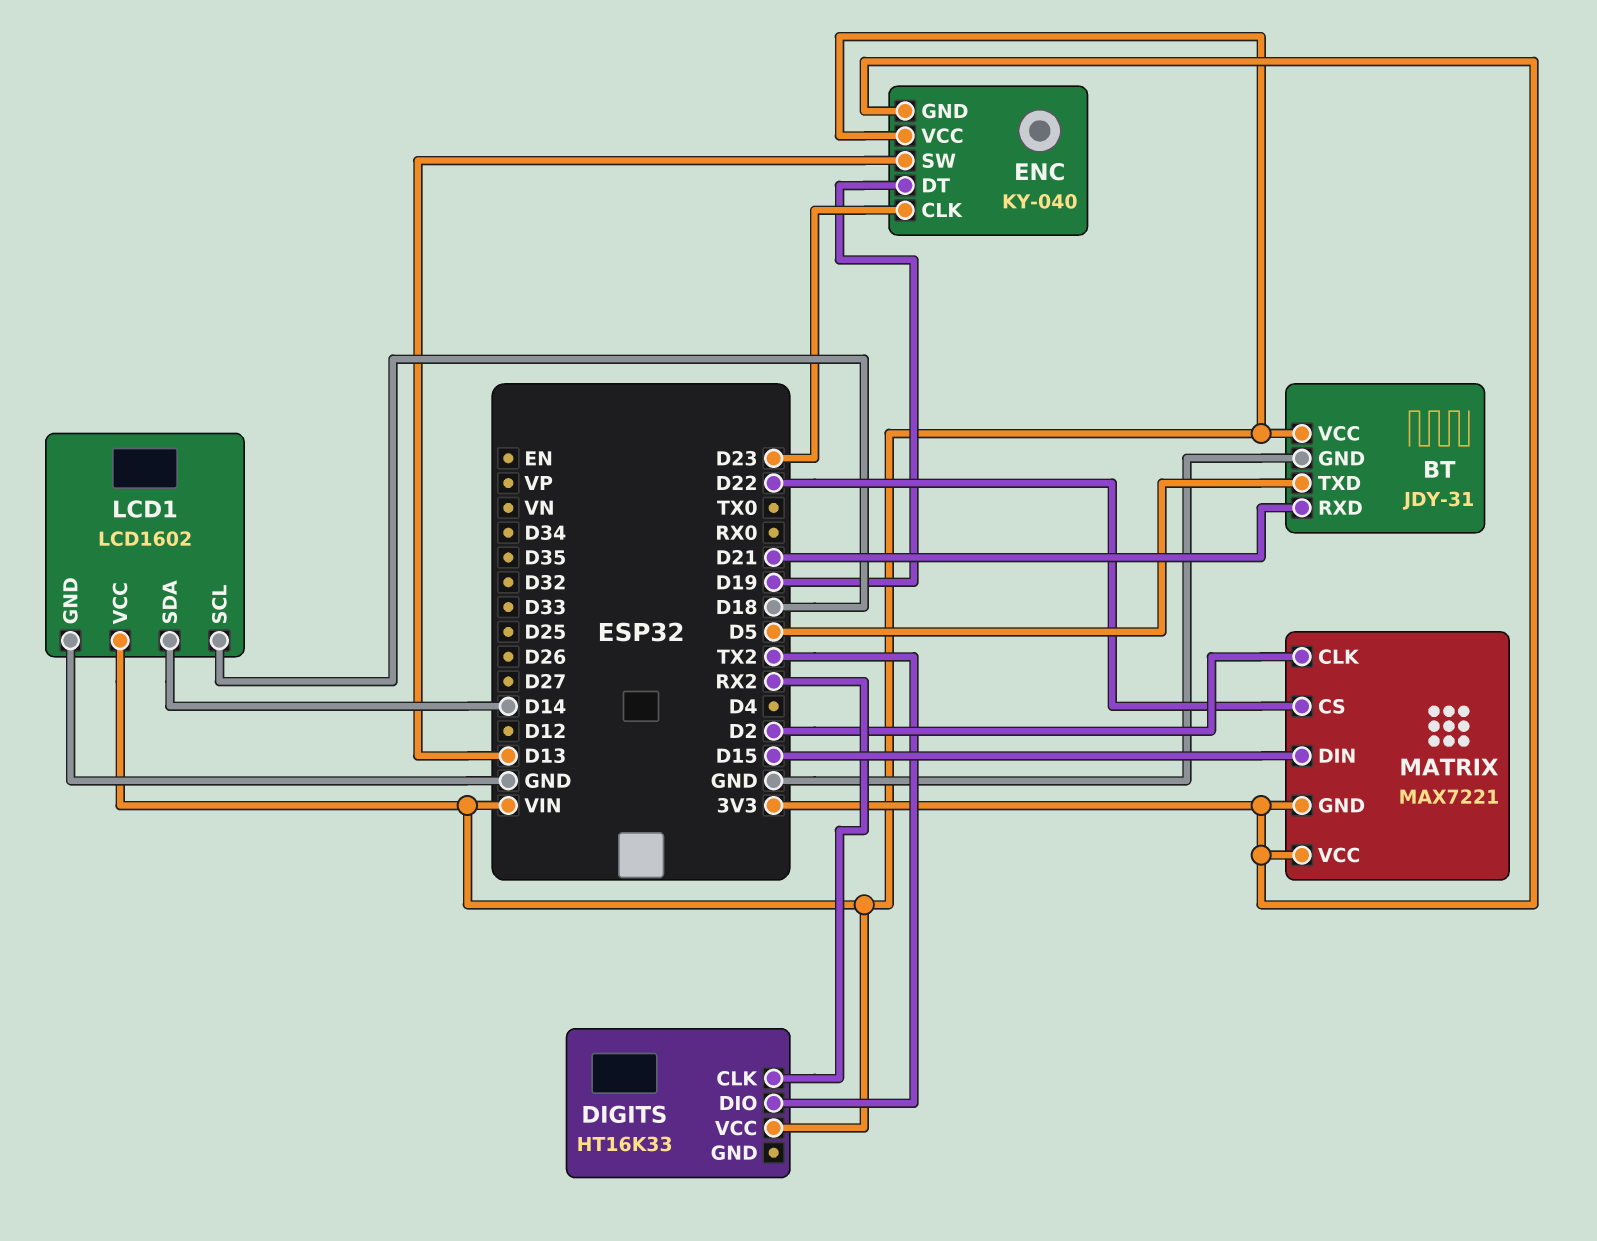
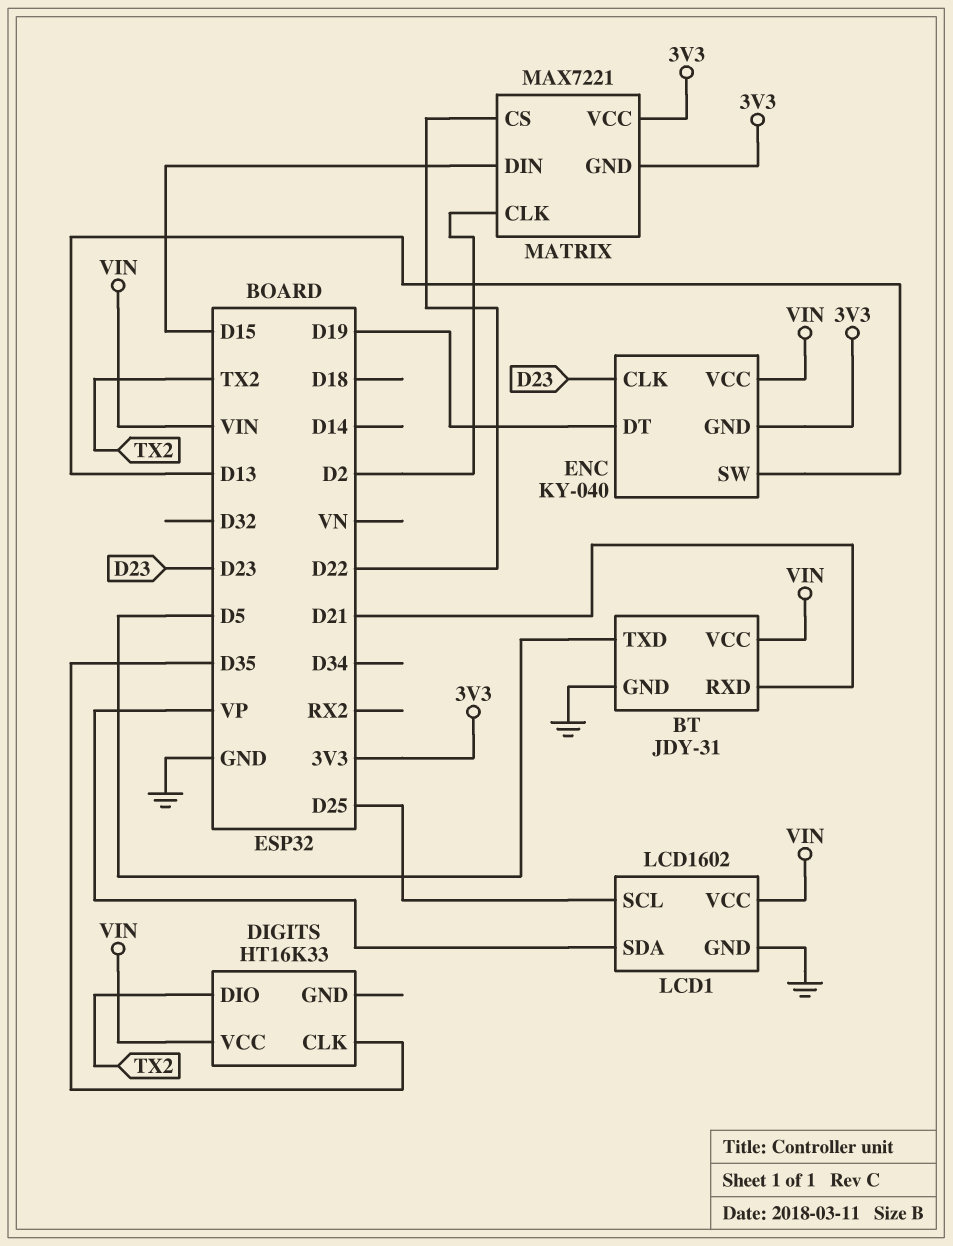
DIGITS pin CLK: RX2 -> D35
LCD1 pin SCL: D18 -> D25
LCD1 pin SDA: D14 -> VP

